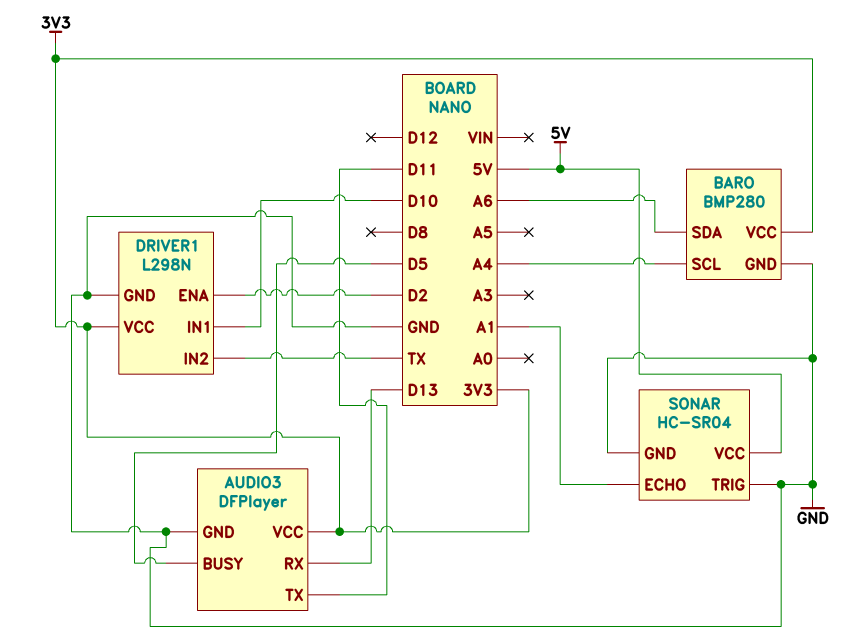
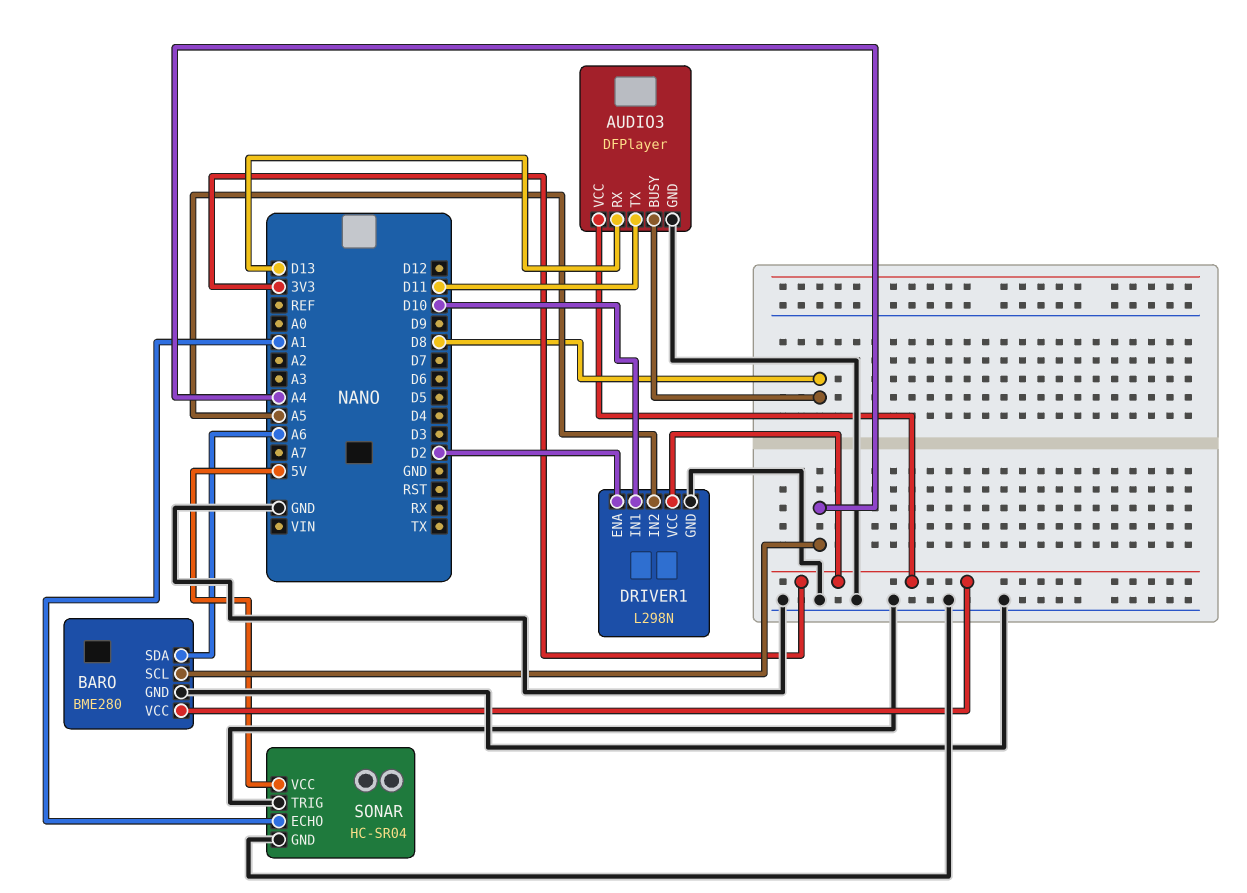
AUDIO3 pin BUSY: D5 -> D8
BARO: BMP280 -> BME280
DRIVER1 pin IN2: TX -> A5

